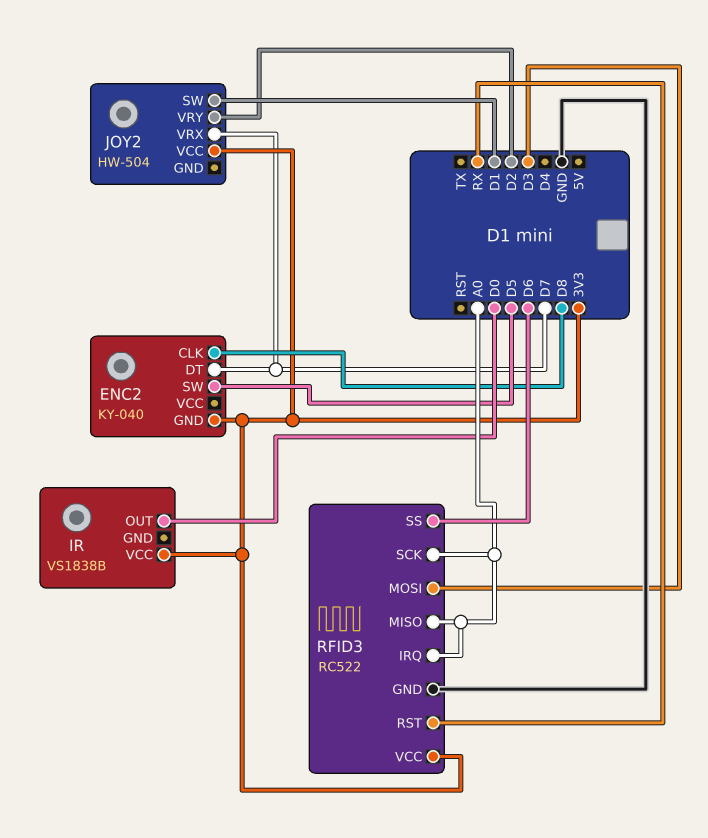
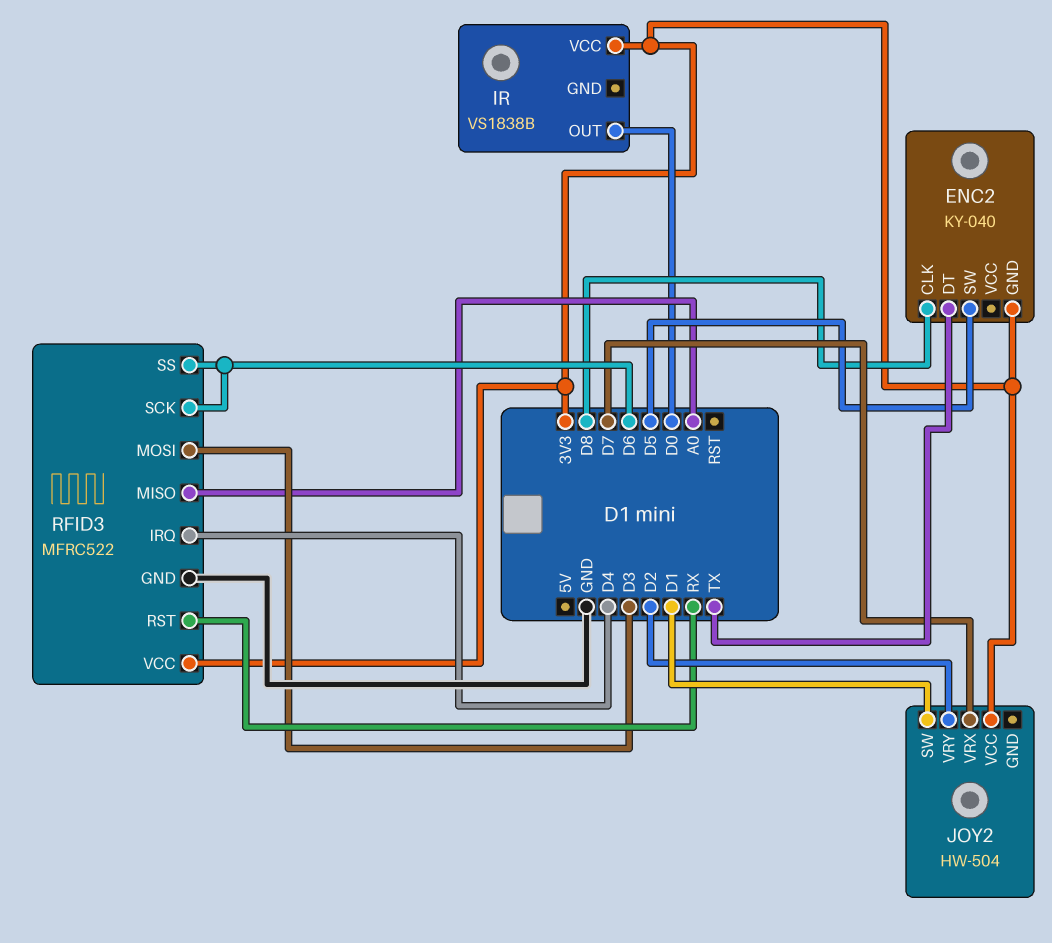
ENC2 pin DT: D7 -> TX
RFID3: RC522 -> MFRC522
RFID3 pin IRQ: A0 -> D4
RFID3 pin SCK: A0 -> D6

